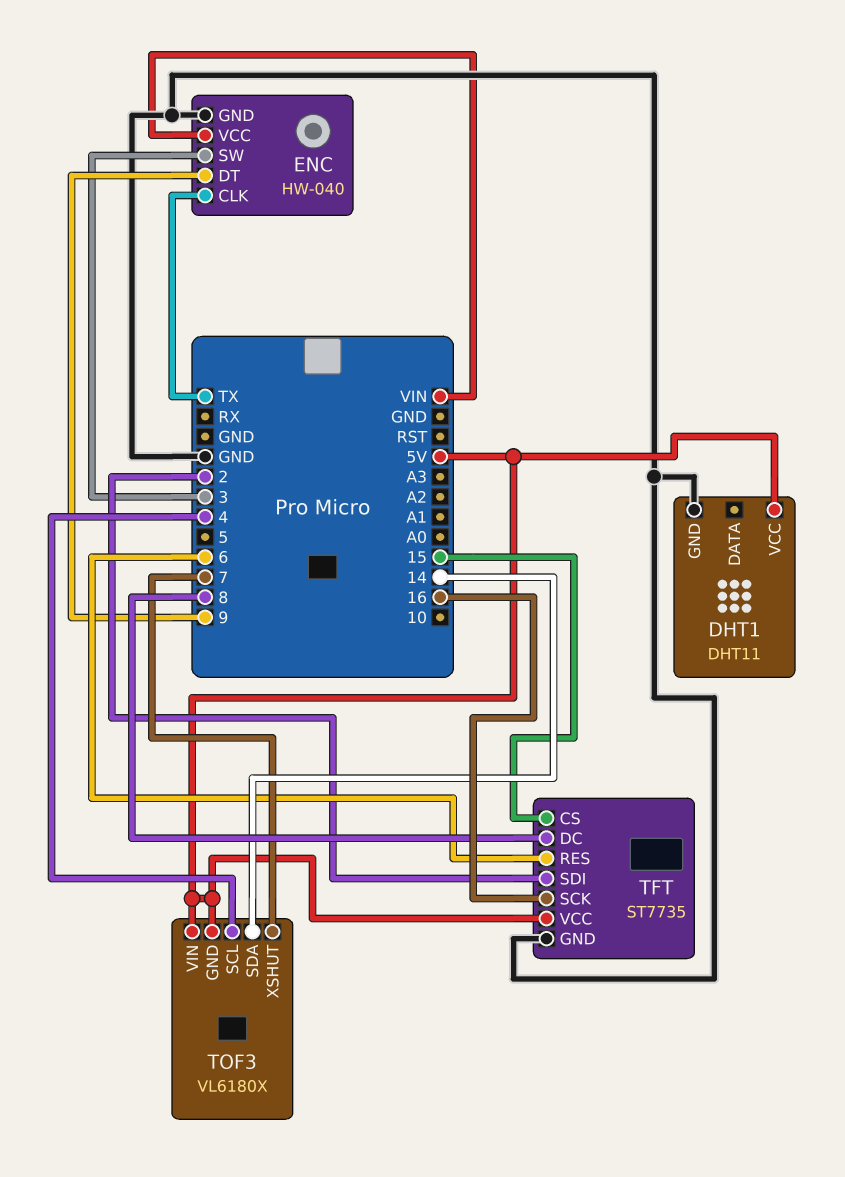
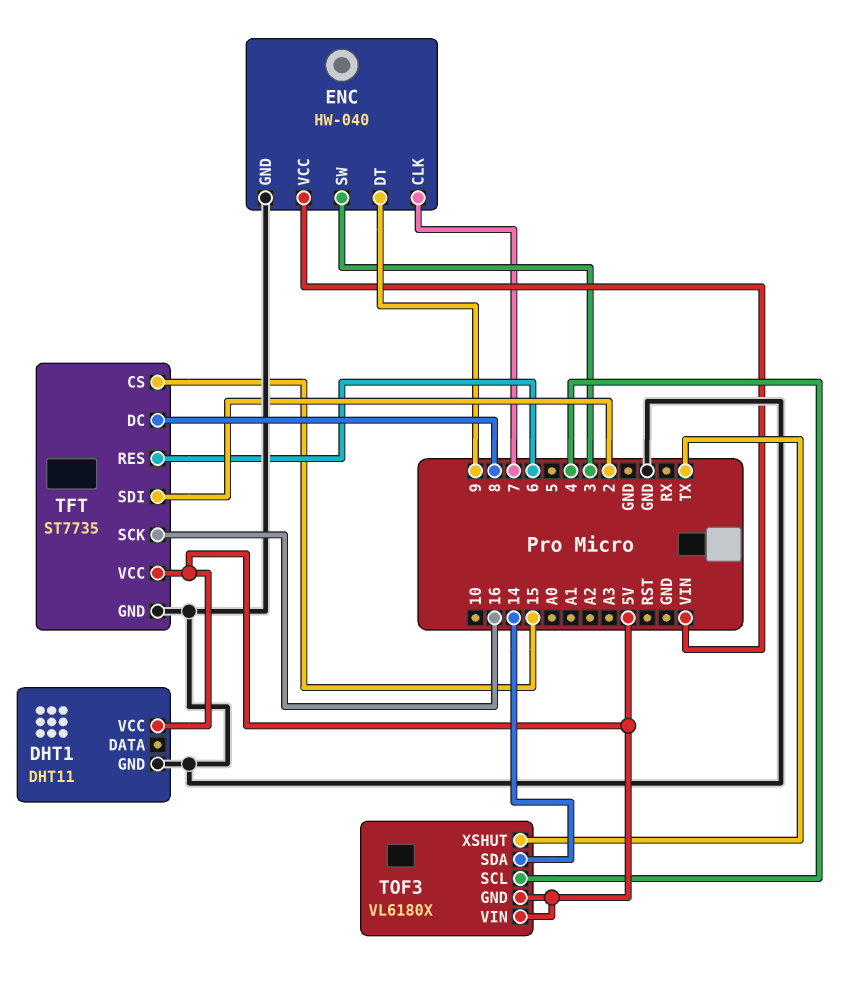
ENC pin CLK: TX -> 7
TOF3 pin XSHUT: 7 -> TX

